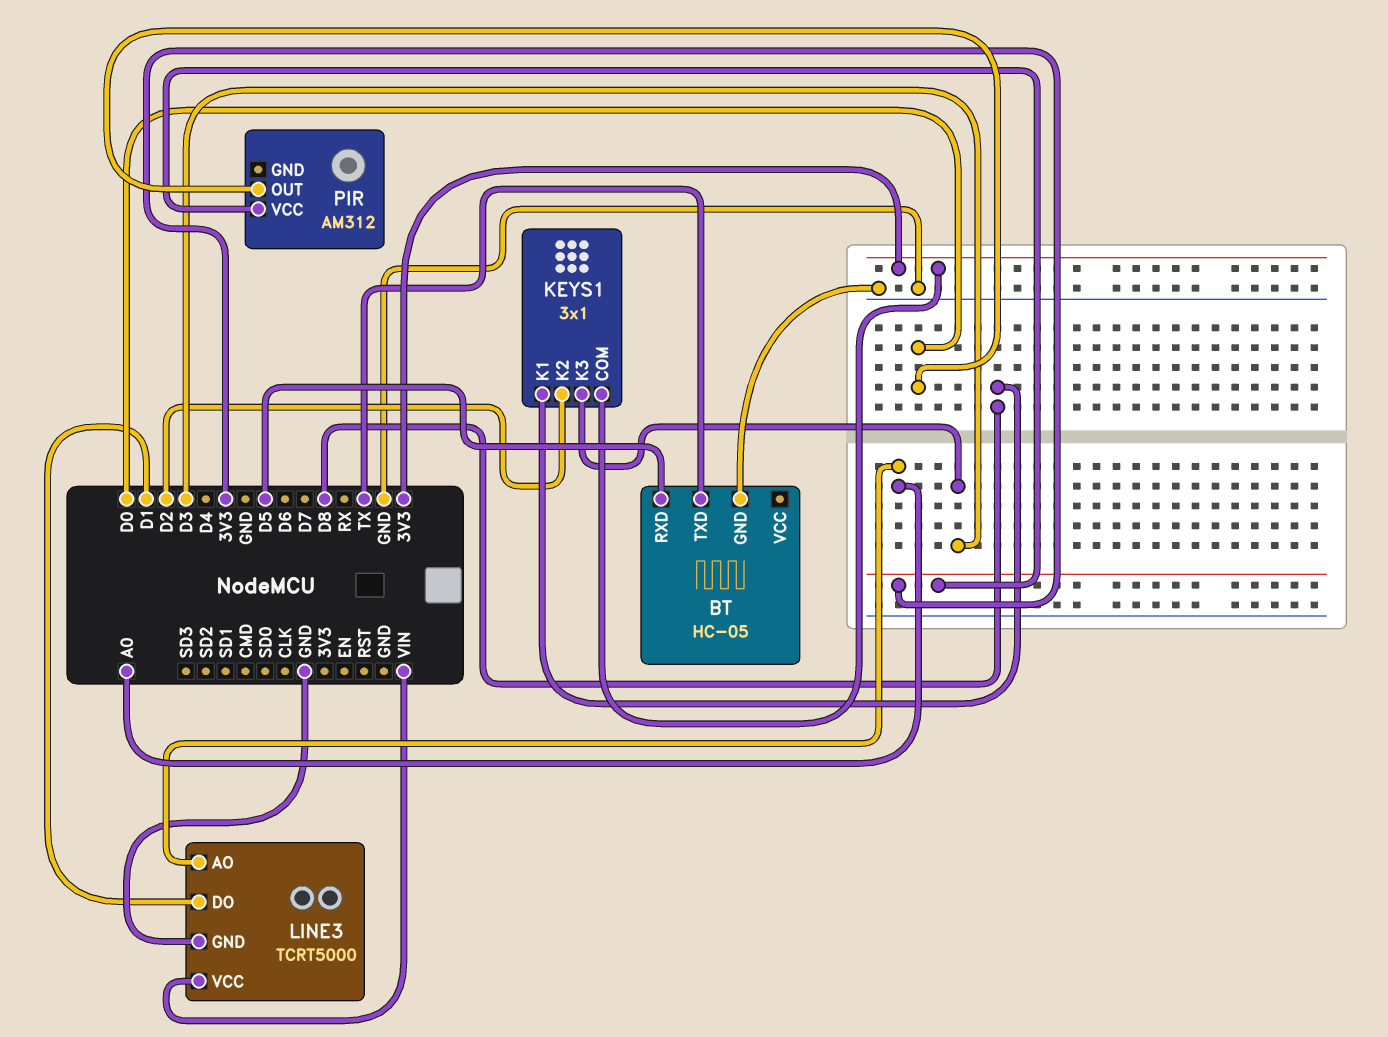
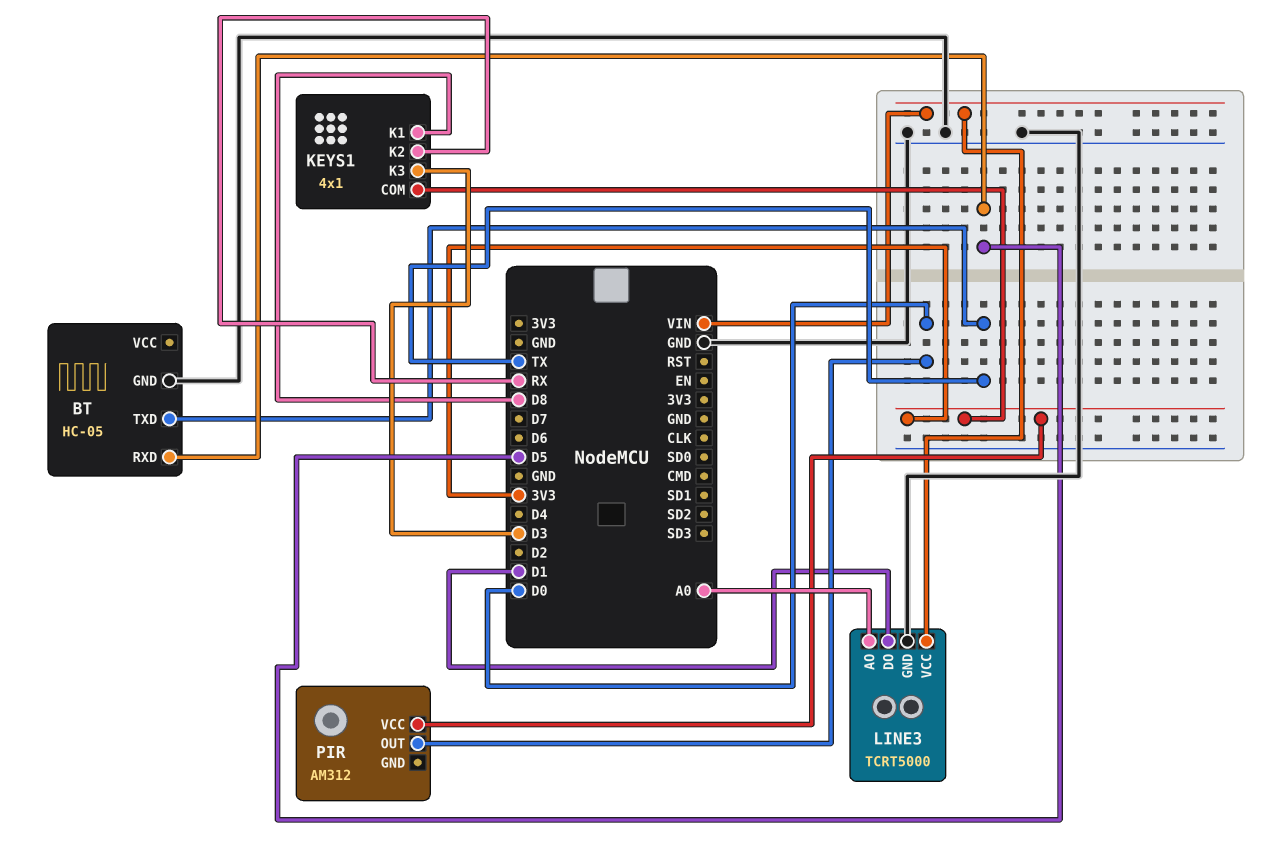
KEYS1: 3x1 -> 4x1
KEYS1 pin K2: D2 -> RX

